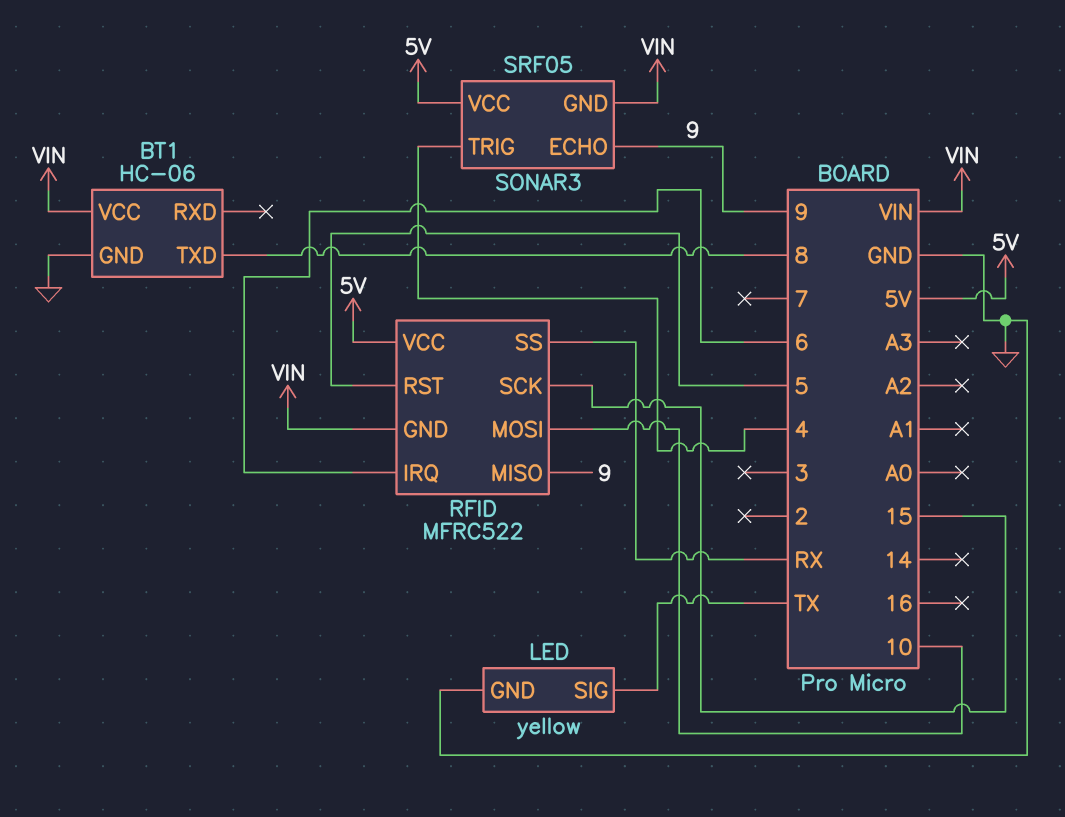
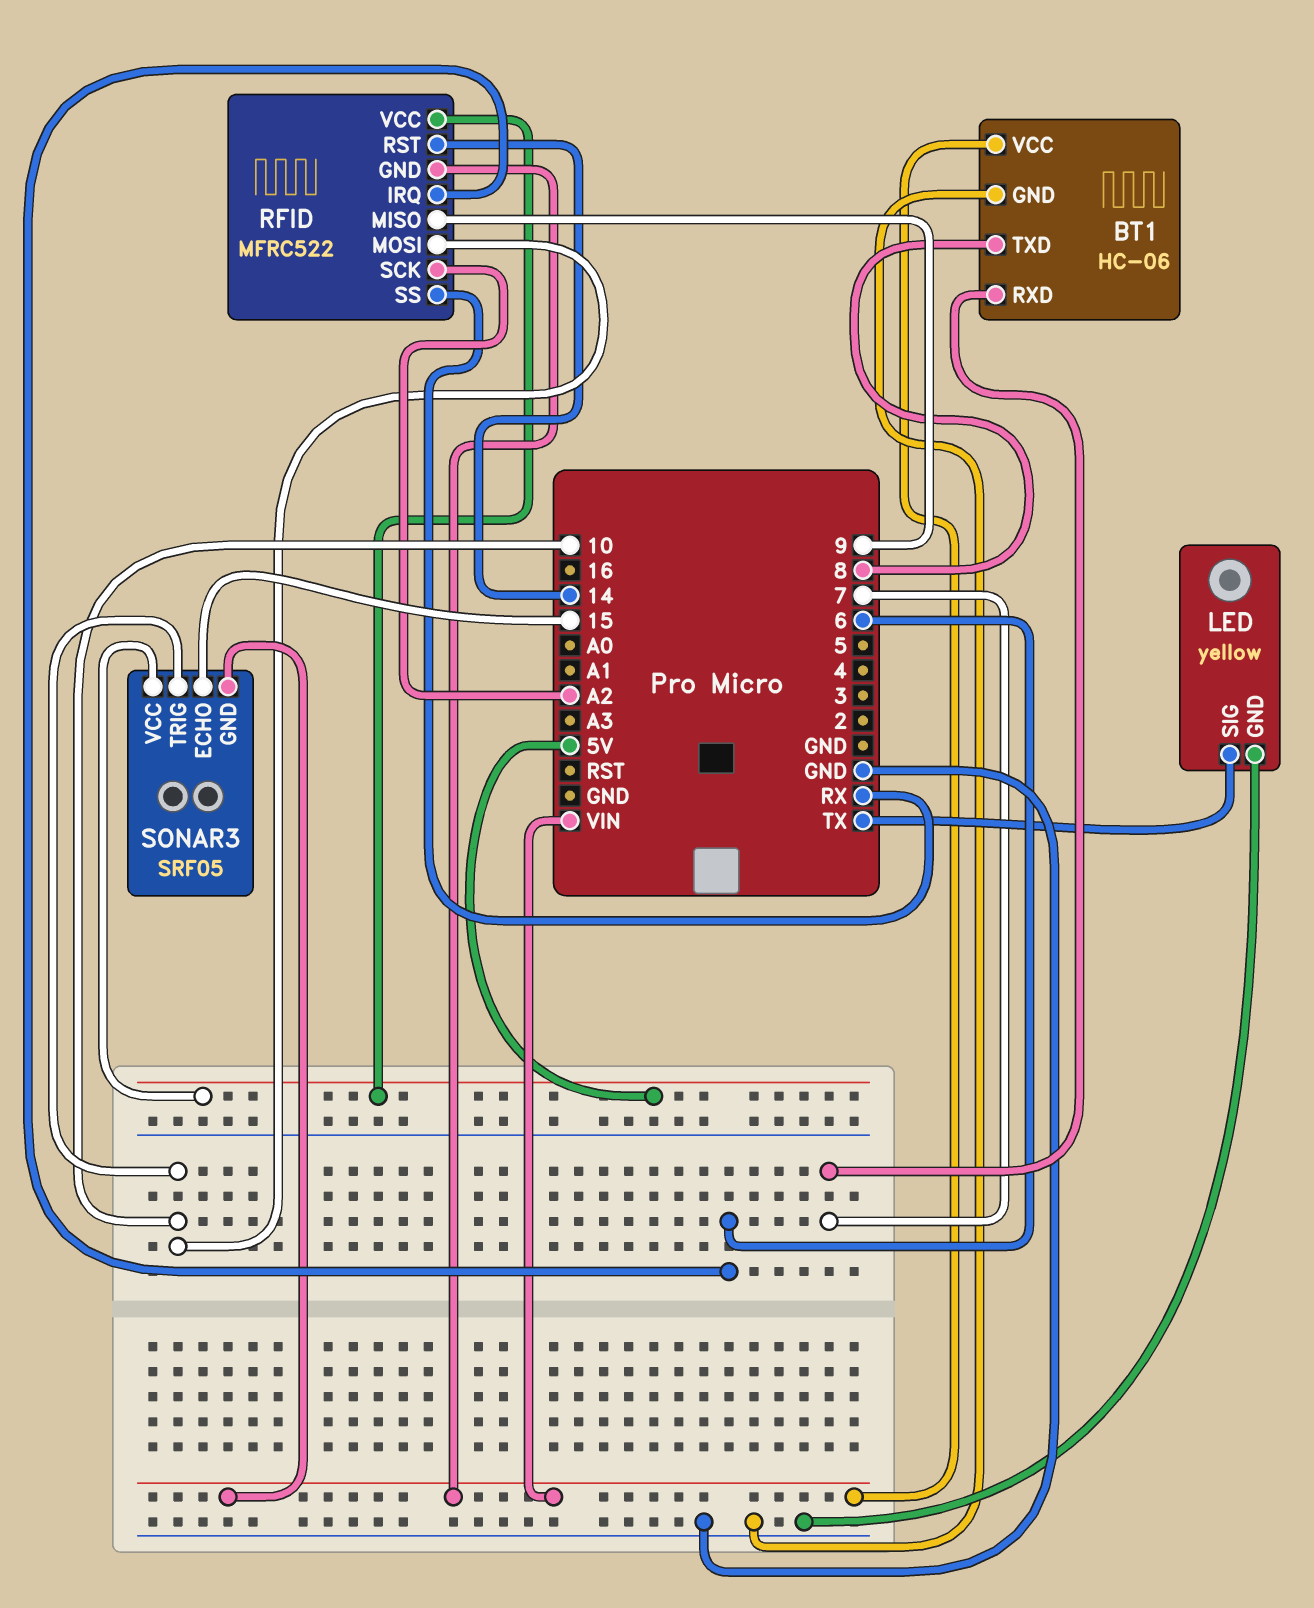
BT1 pin RXD: none -> 7
RFID pin RST: 5 -> 14
RFID pin SCK: 15 -> A2
SONAR3 pin ECHO: 9 -> 15
SONAR3 pin TRIG: 4 -> 10

